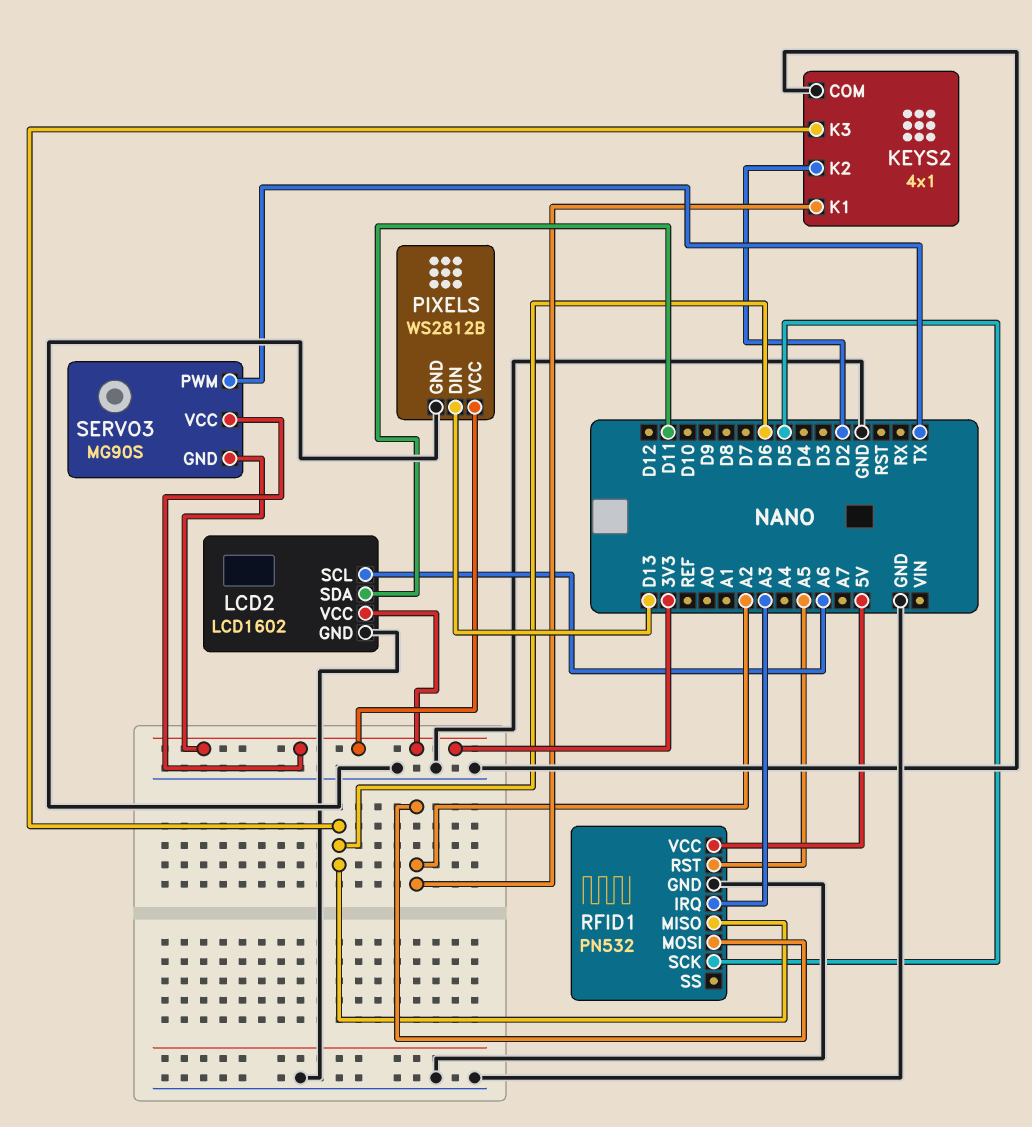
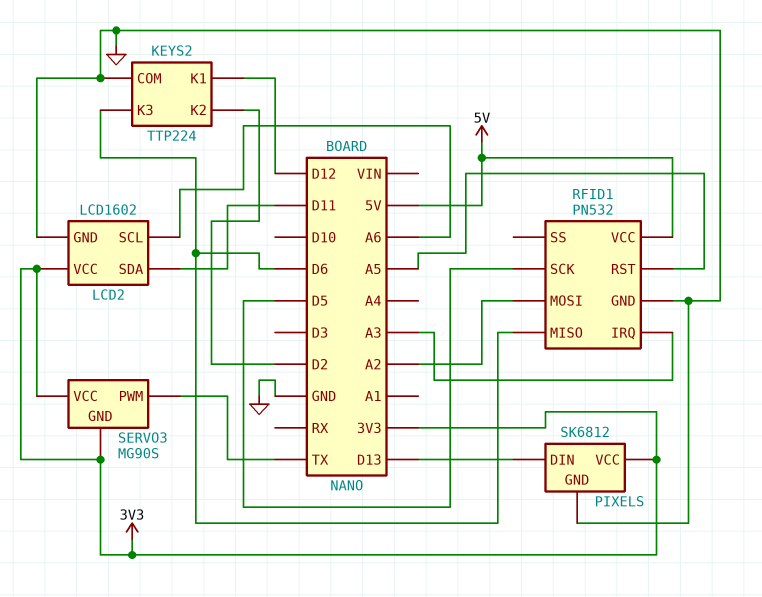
KEYS2: 4x1 -> TTP224
KEYS2 pin K1: A2 -> D12
PIXELS: WS2812B -> SK6812

